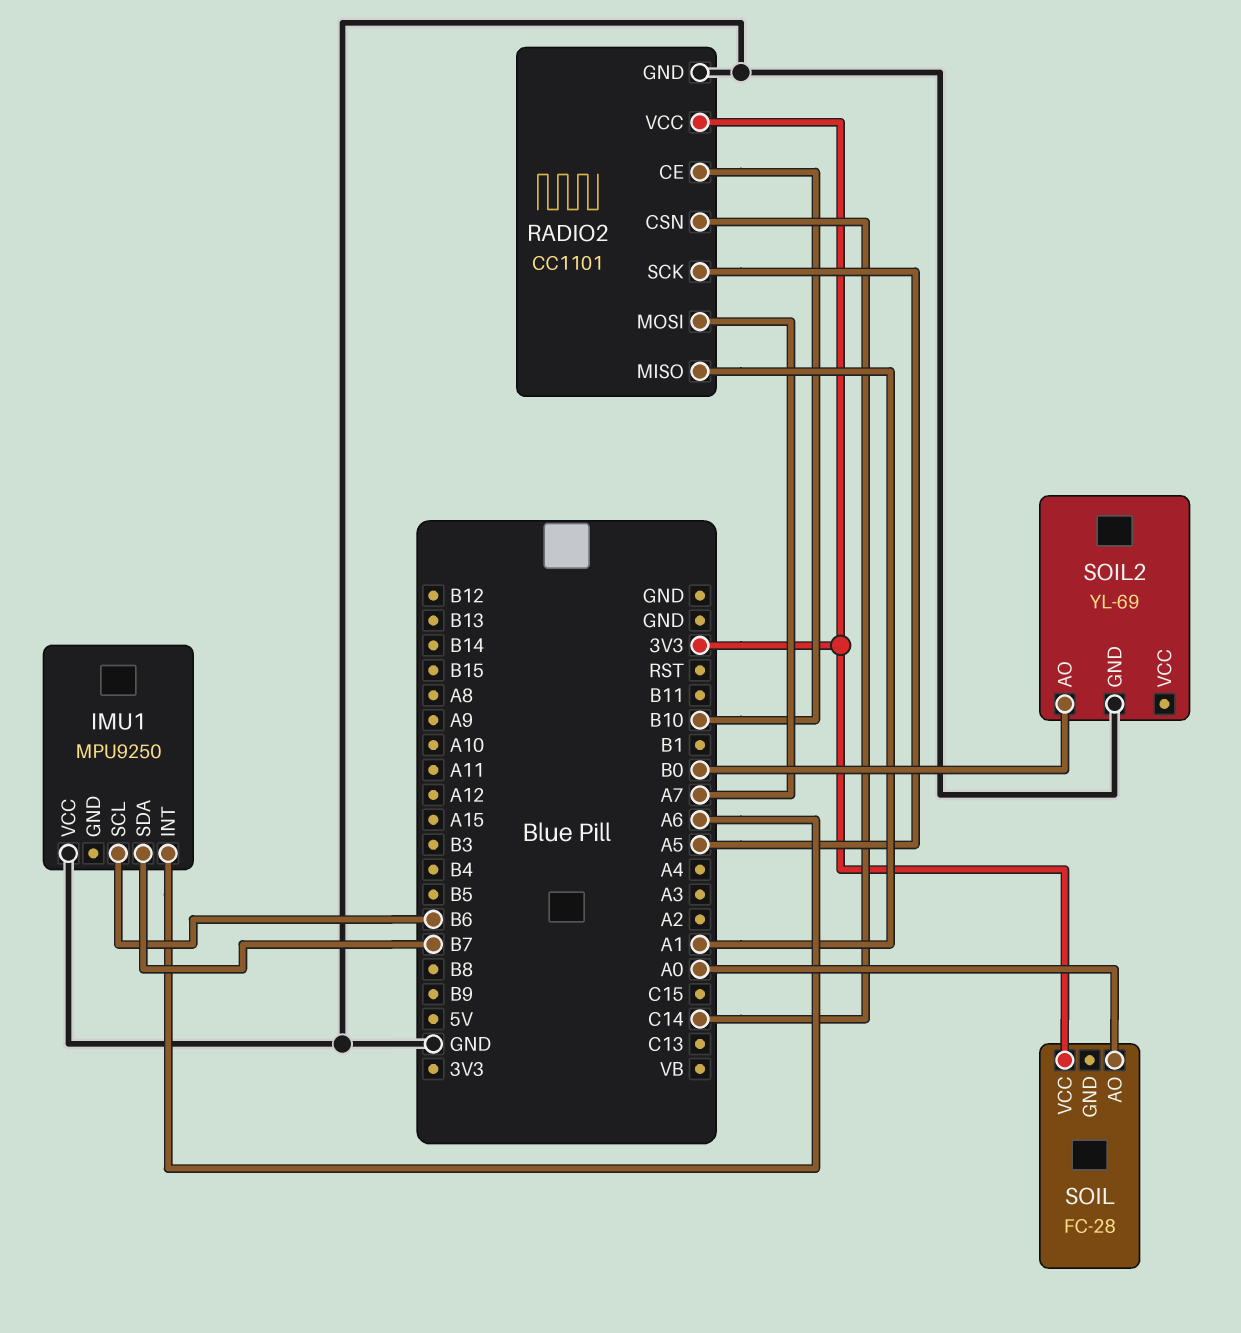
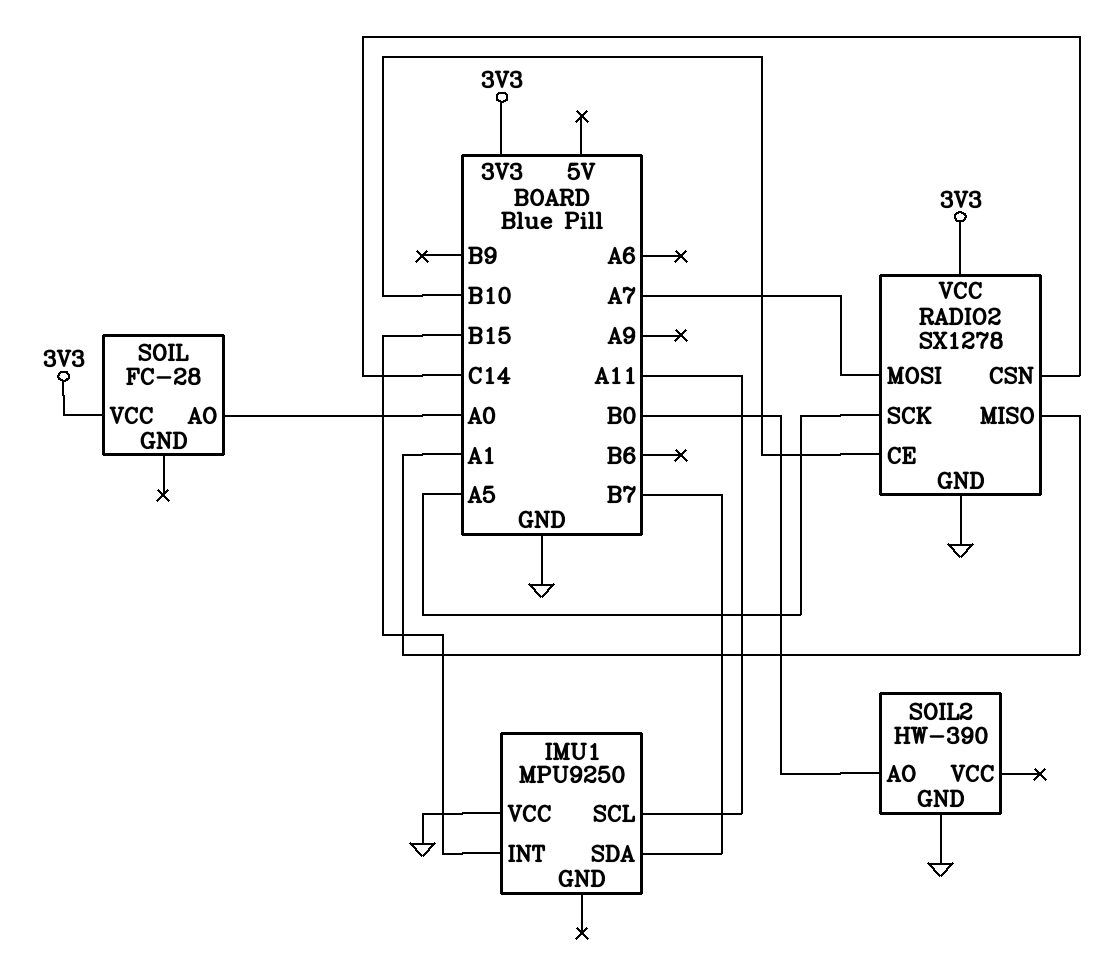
IMU1 pin INT: A6 -> B15
IMU1 pin SCL: B6 -> A11
RADIO2: CC1101 -> SX1278
SOIL2: YL-69 -> HW-390

